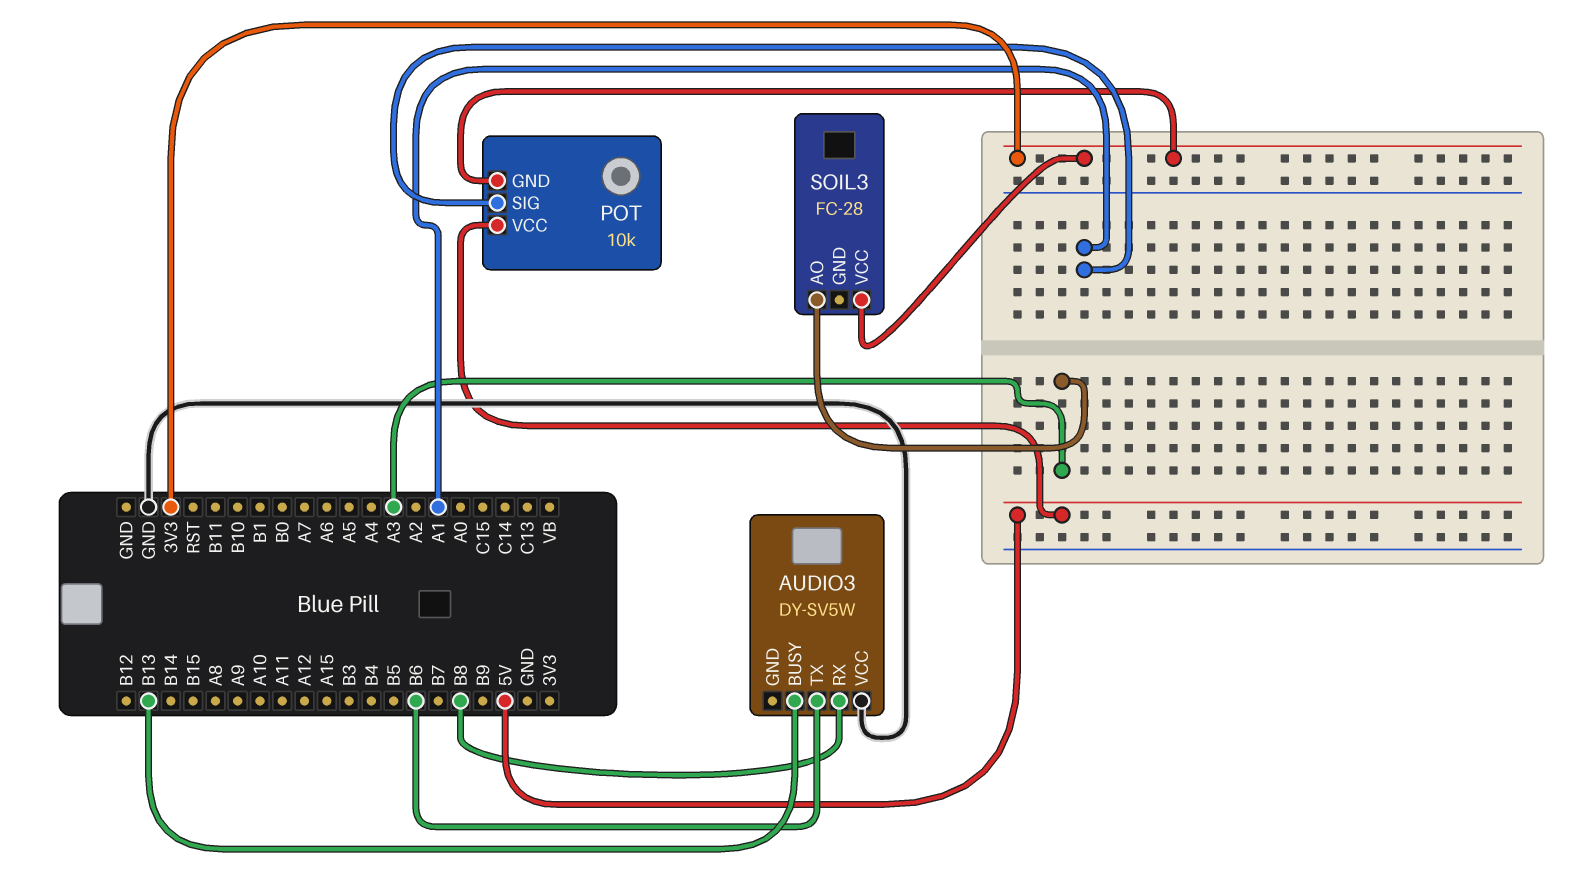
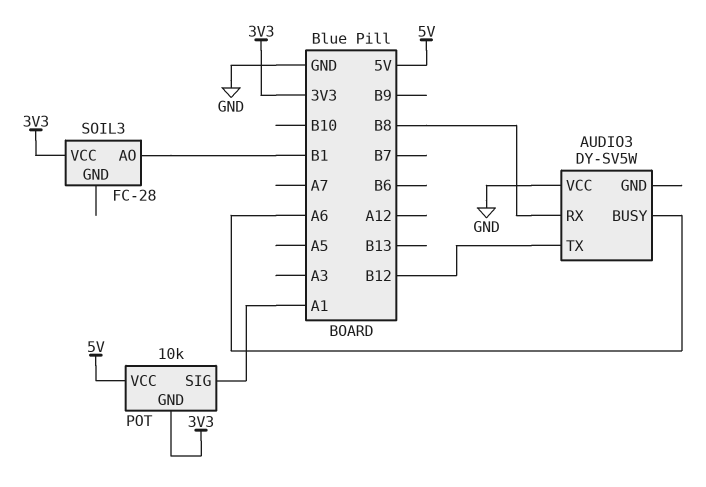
AUDIO3 pin BUSY: B13 -> A6
AUDIO3 pin TX: B6 -> B12
SOIL3 pin AO: A3 -> B1

